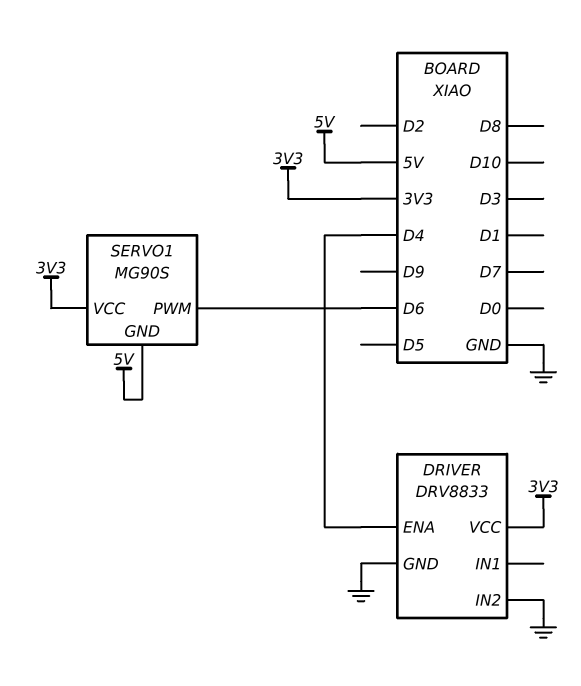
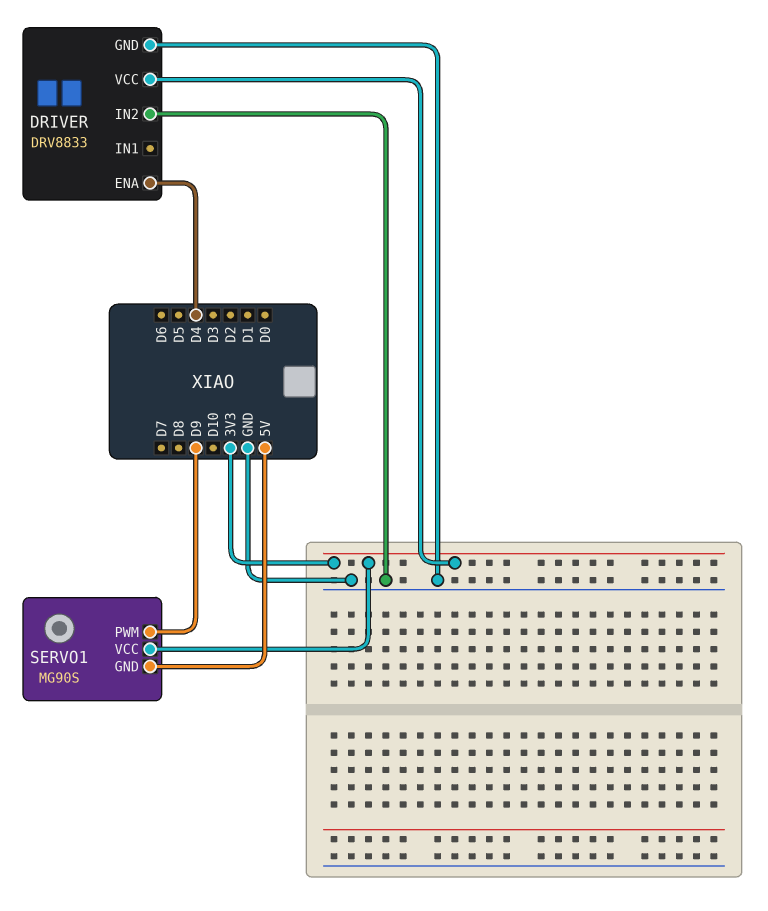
SERVO1 pin PWM: D6 -> D9

